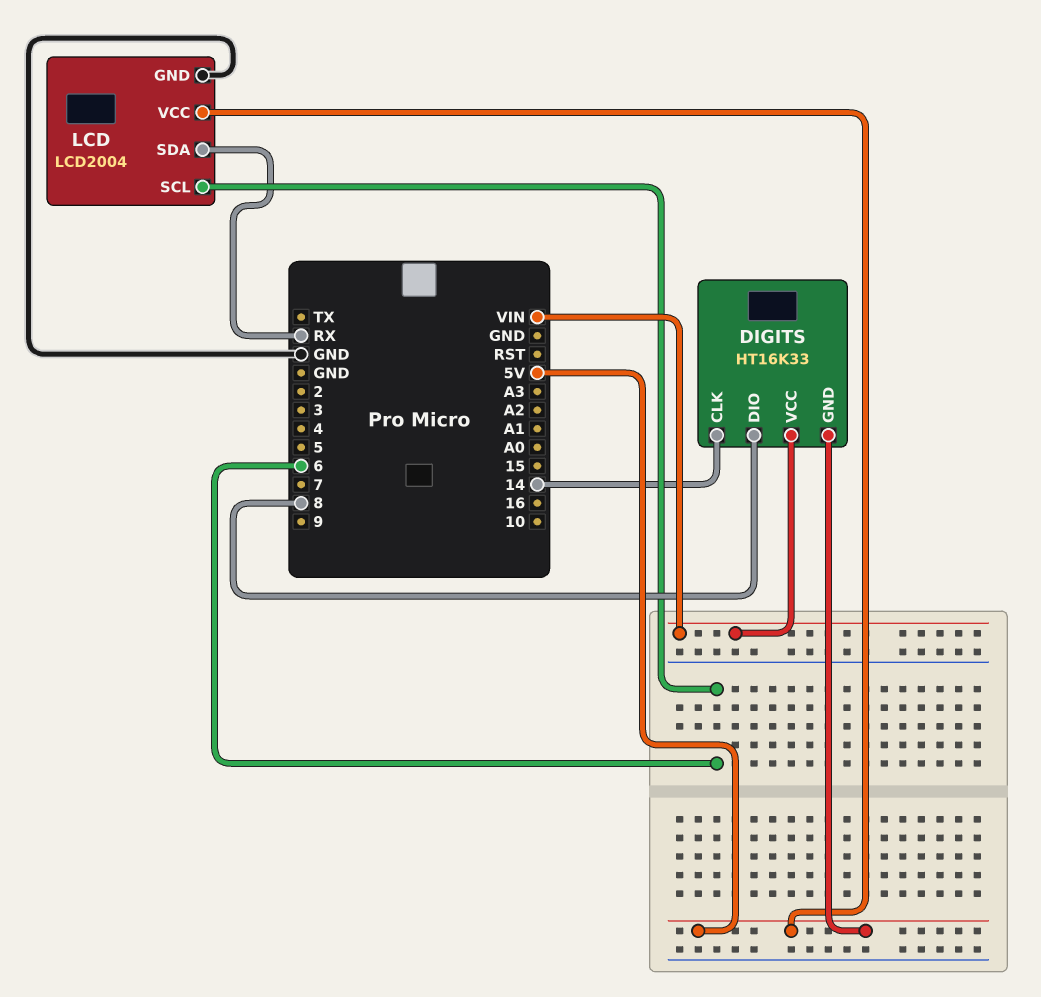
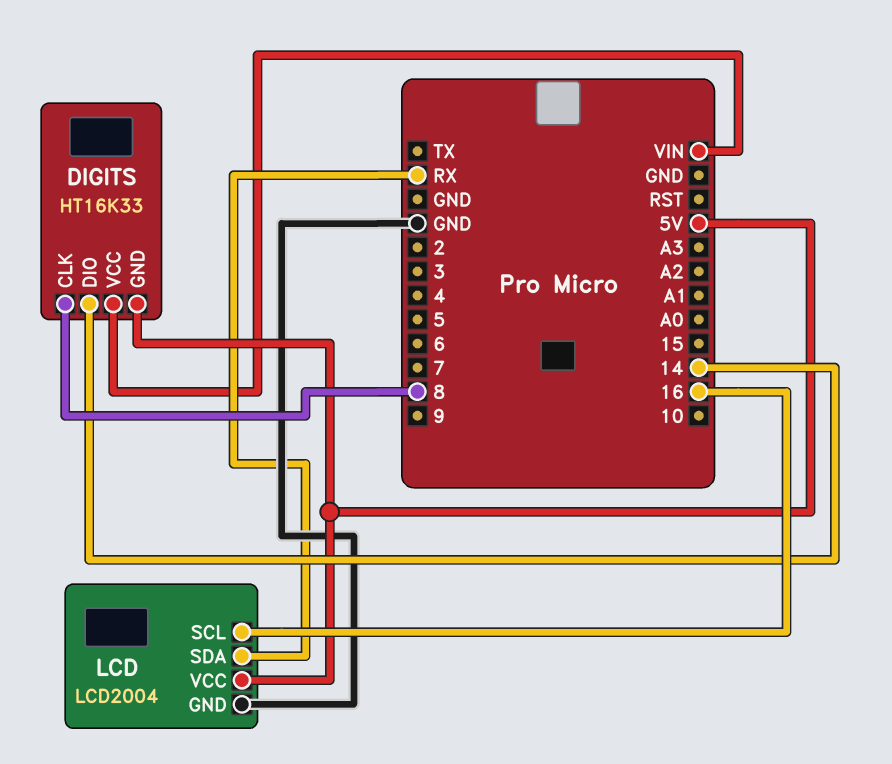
DIGITS pin CLK: 14 -> 8
DIGITS pin DIO: 8 -> 14
LCD pin SCL: 6 -> 16

